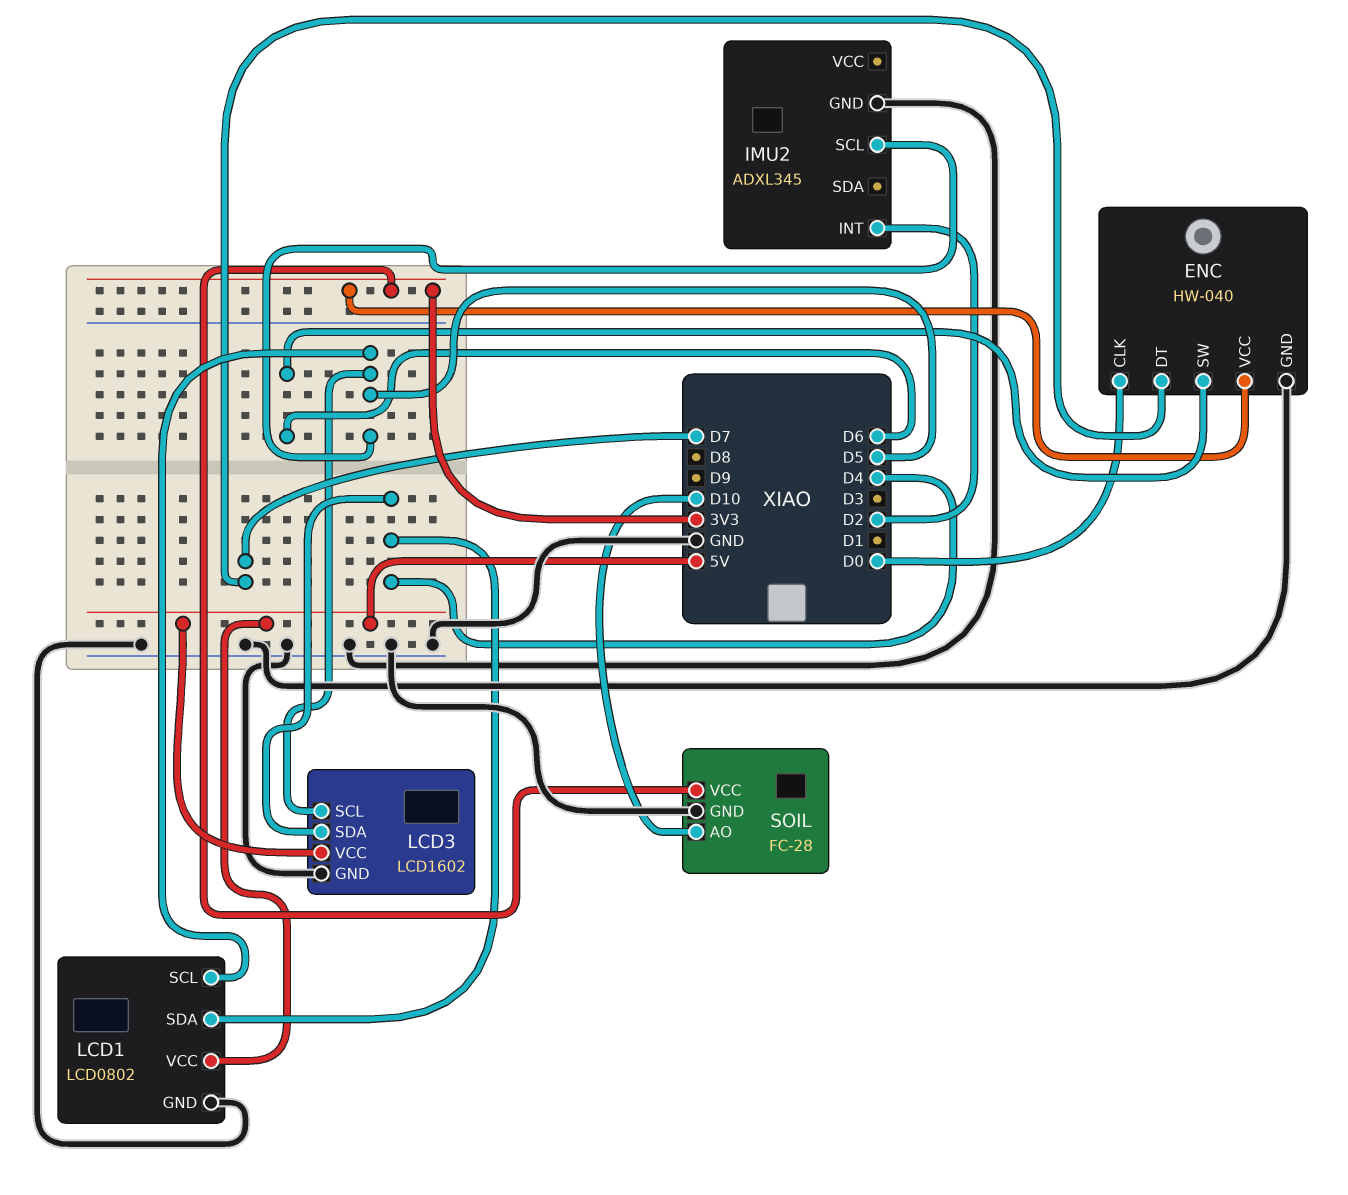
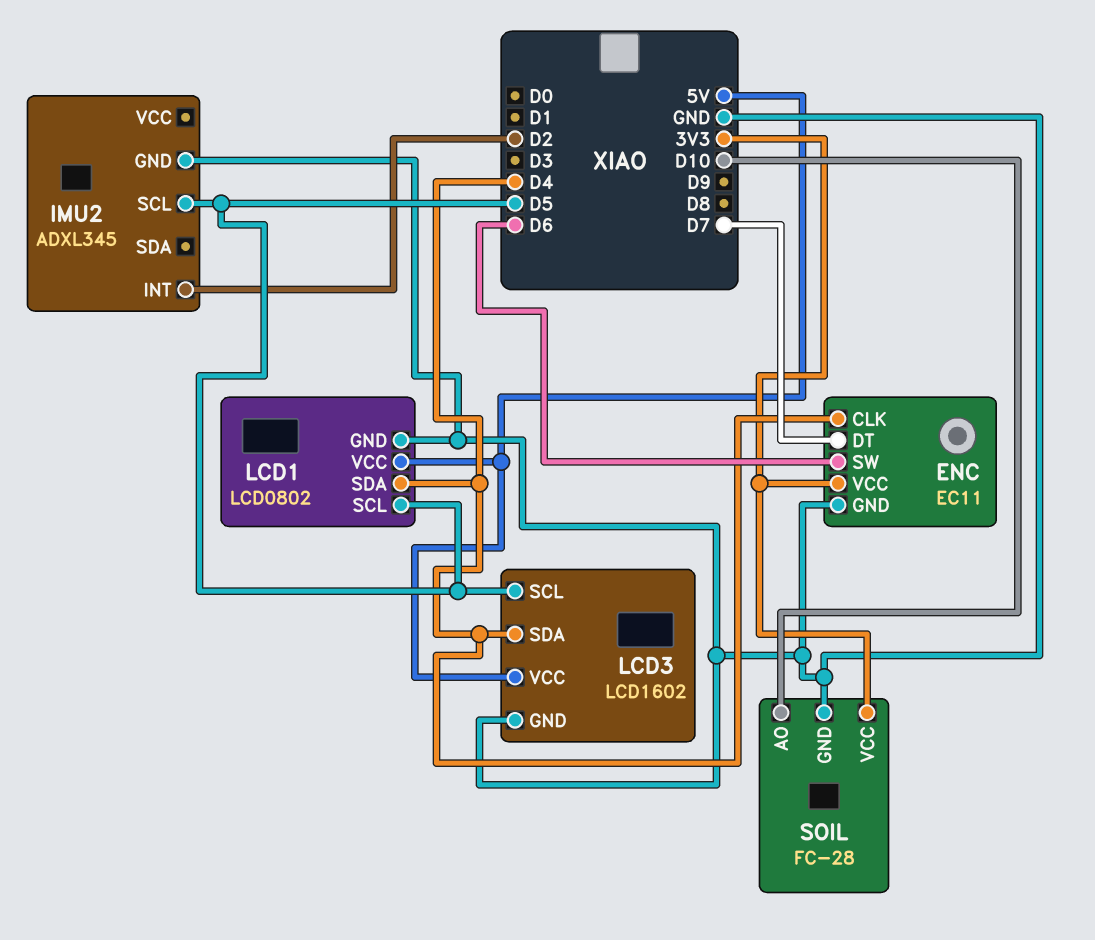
ENC: HW-040 -> EC11
ENC pin CLK: D0 -> D4

